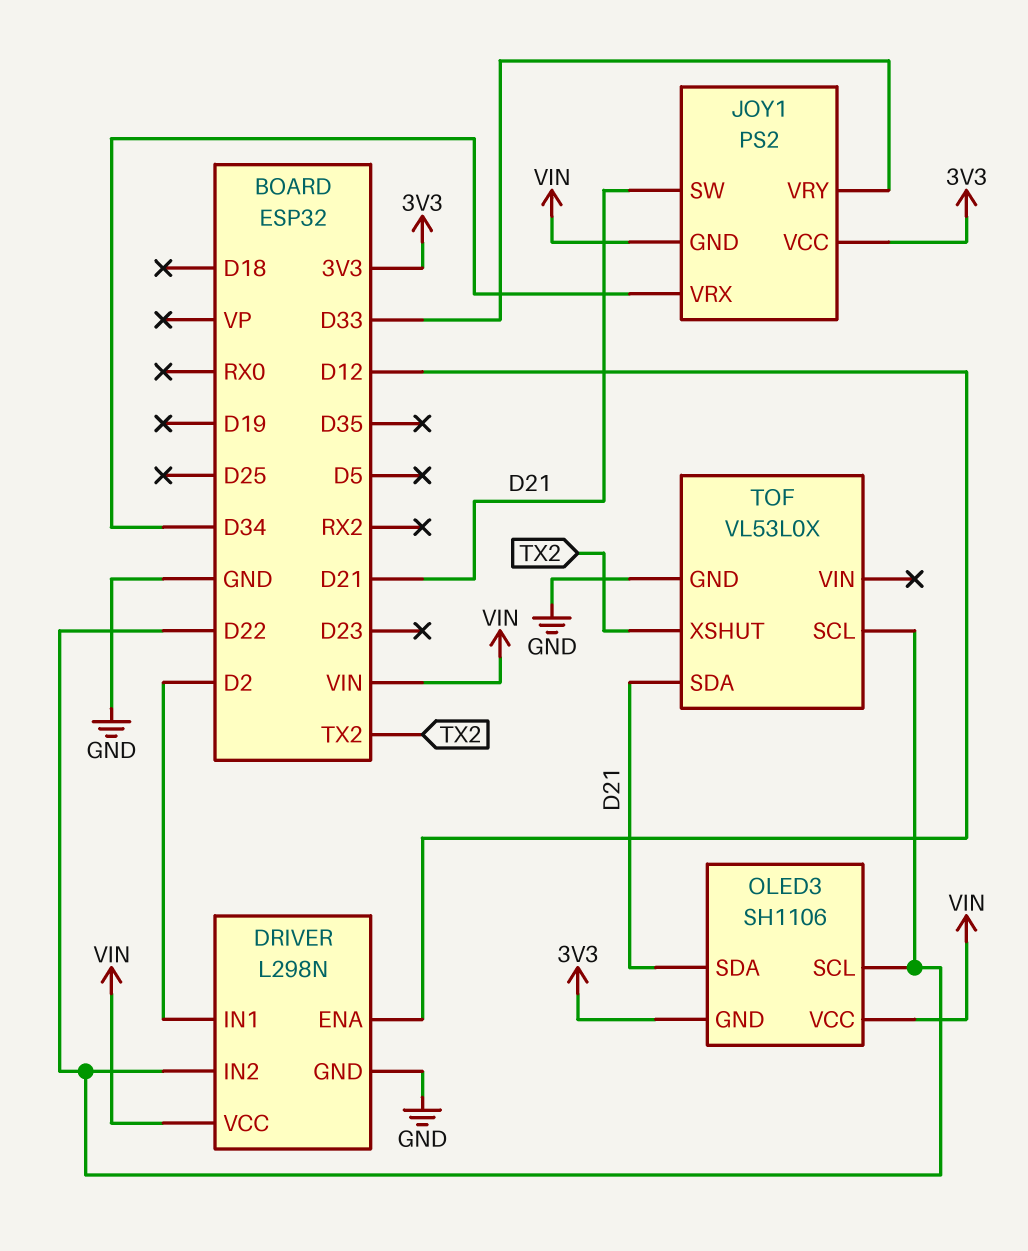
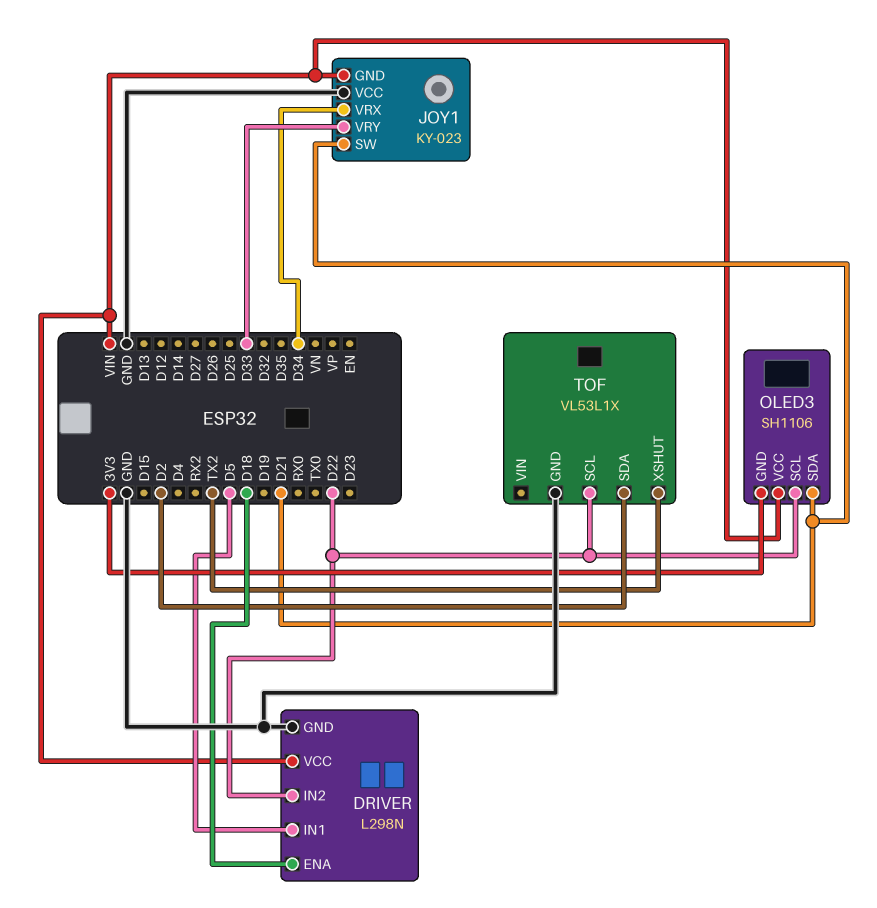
DRIVER pin ENA: D12 -> D18
DRIVER pin IN1: D2 -> D5
JOY1: PS2 -> KY-023
JOY1 pin VCC: 3V3 -> GND
TOF: VL53L0X -> VL53L1X
TOF pin SDA: D21 -> D2

